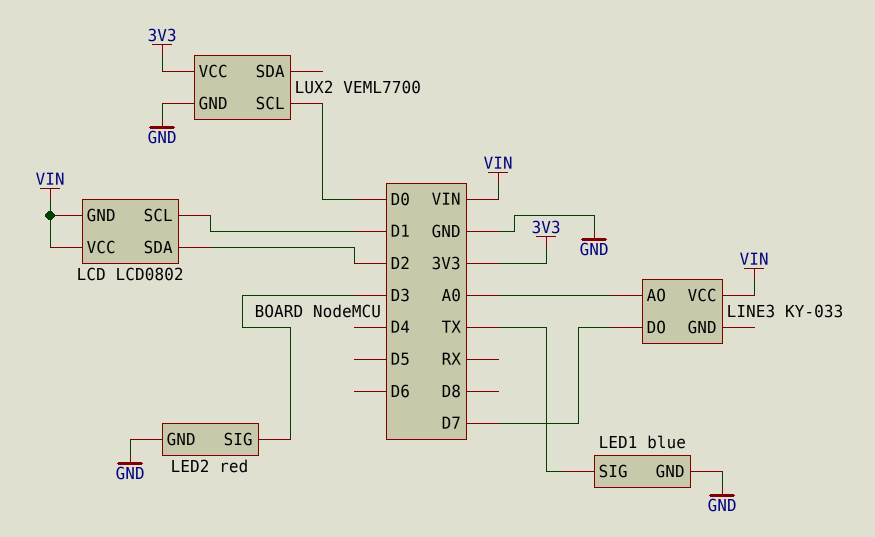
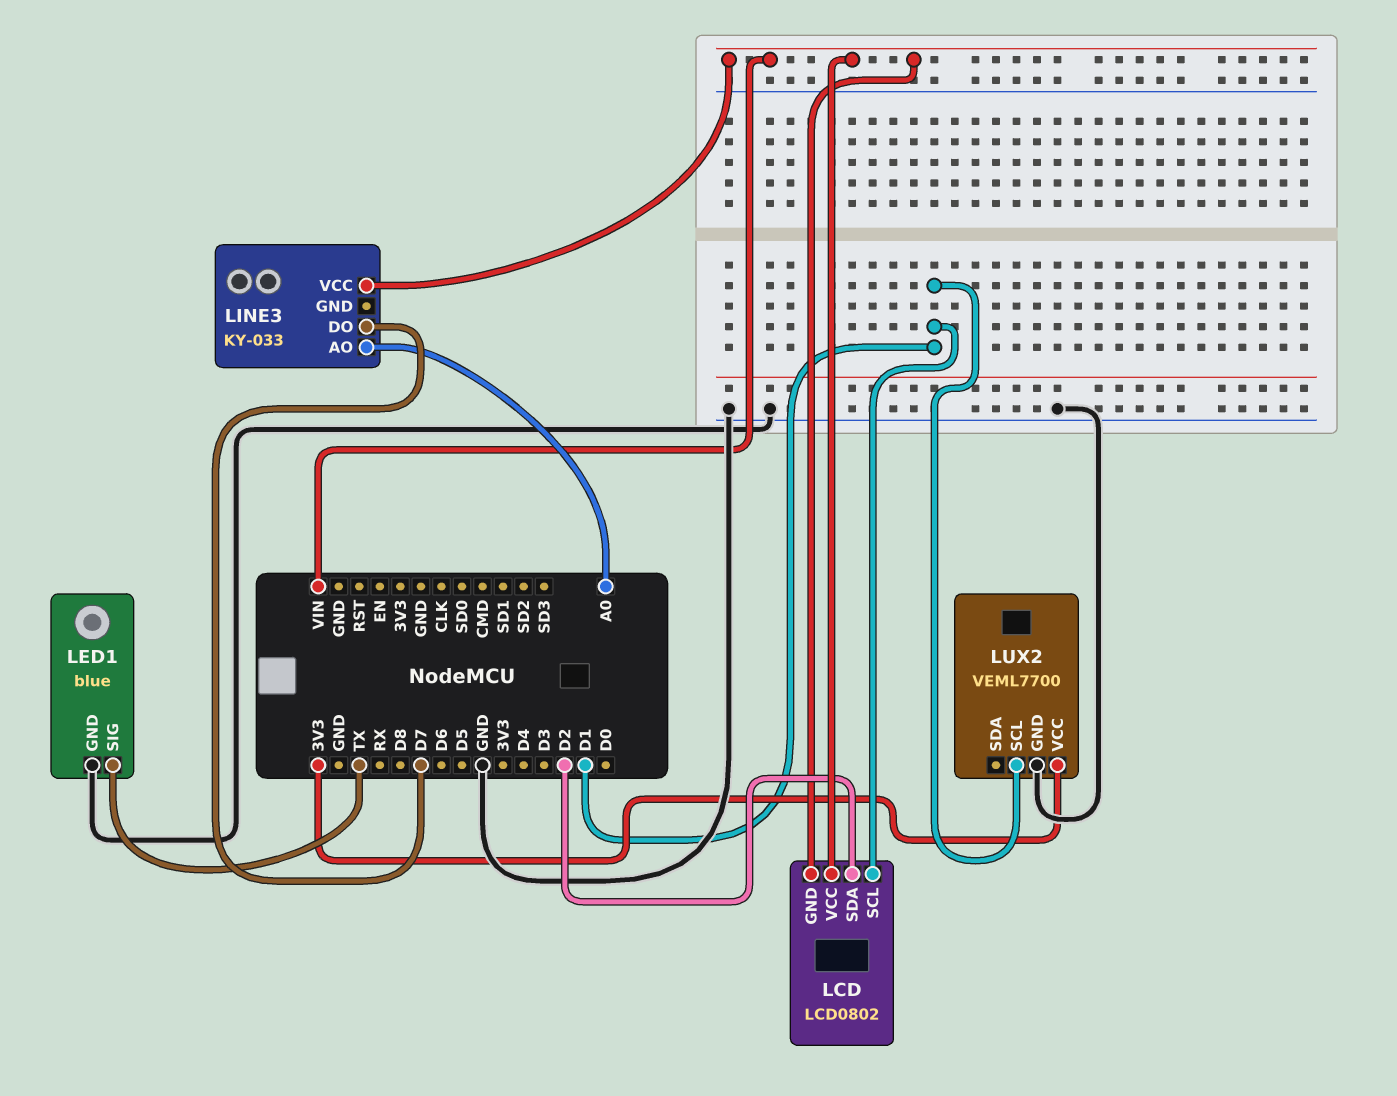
LED2: red -> none
LED2 pin GND: GND -> none
LED2 pin SIG: D3 -> none
LUX2 pin SCL: D0 -> D1

